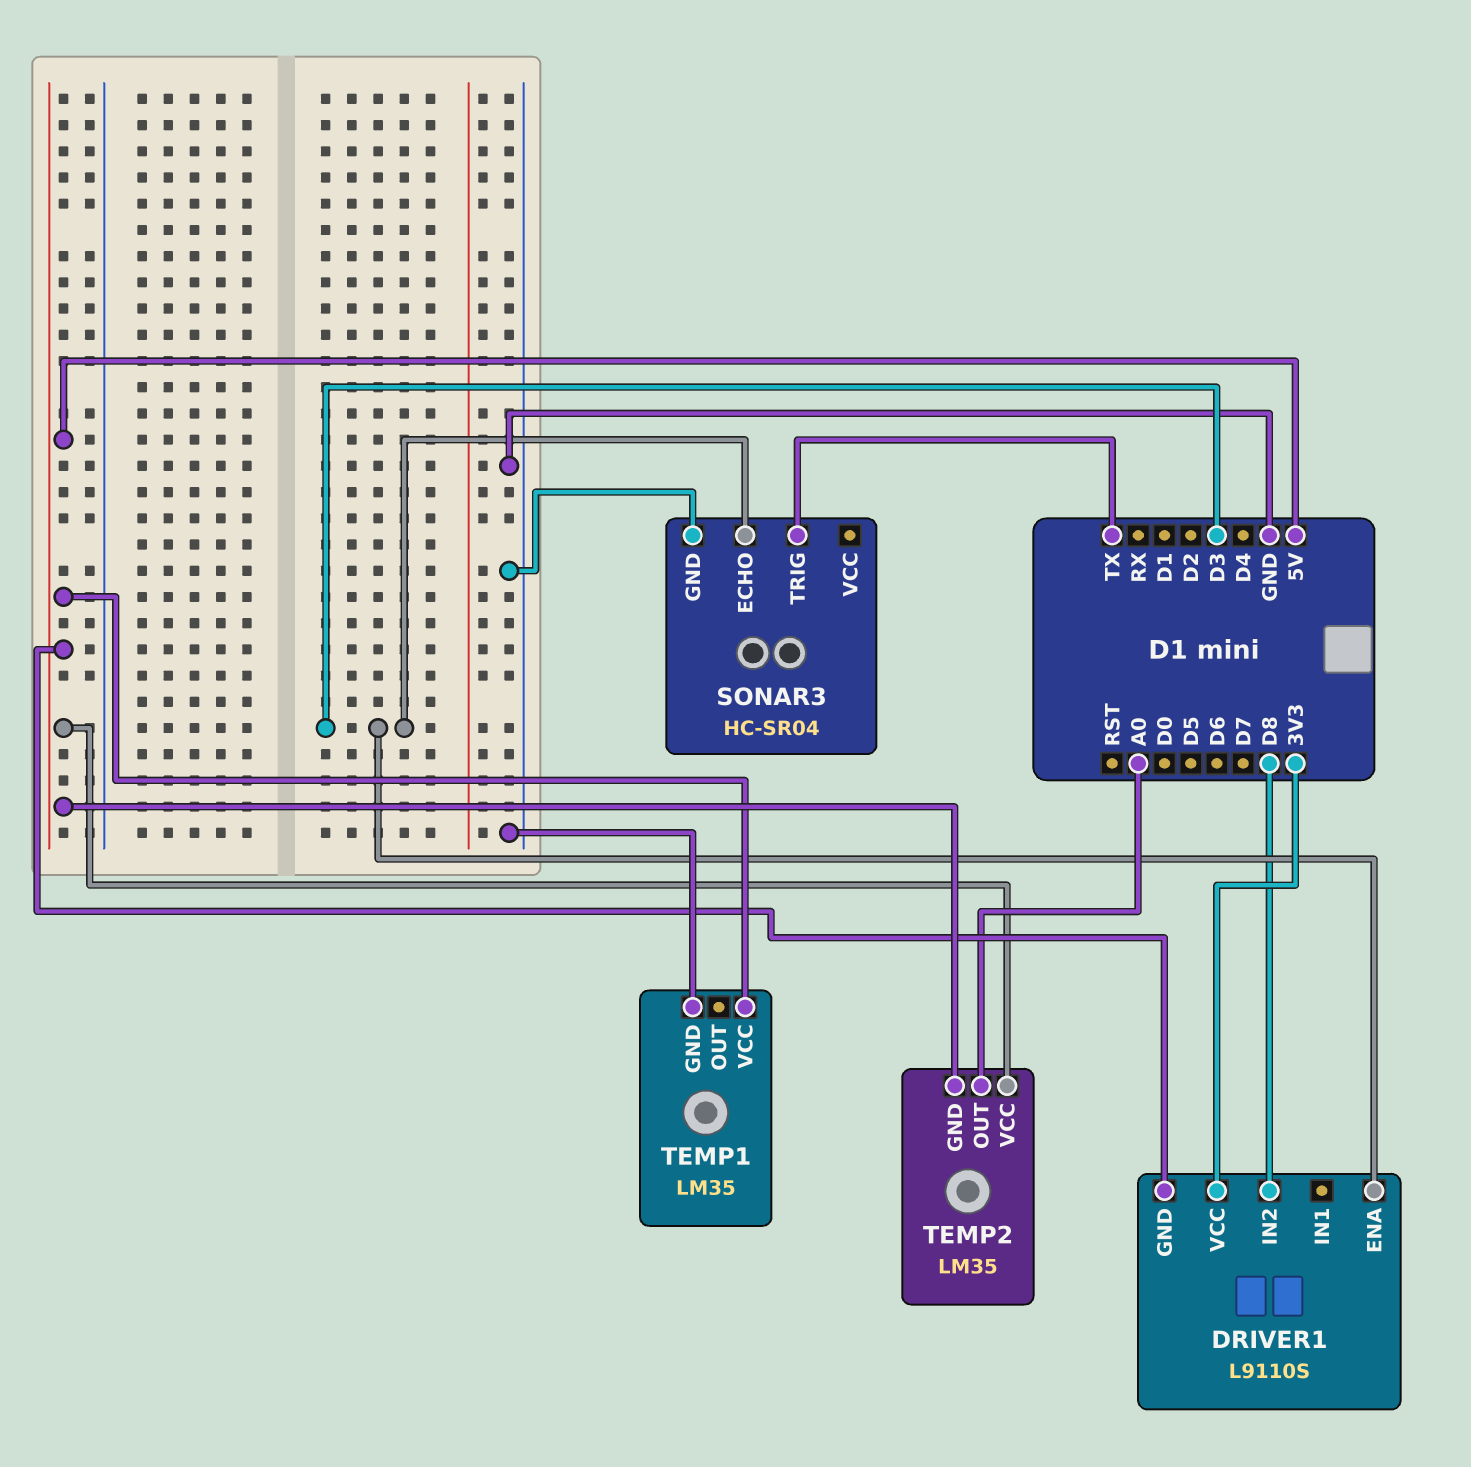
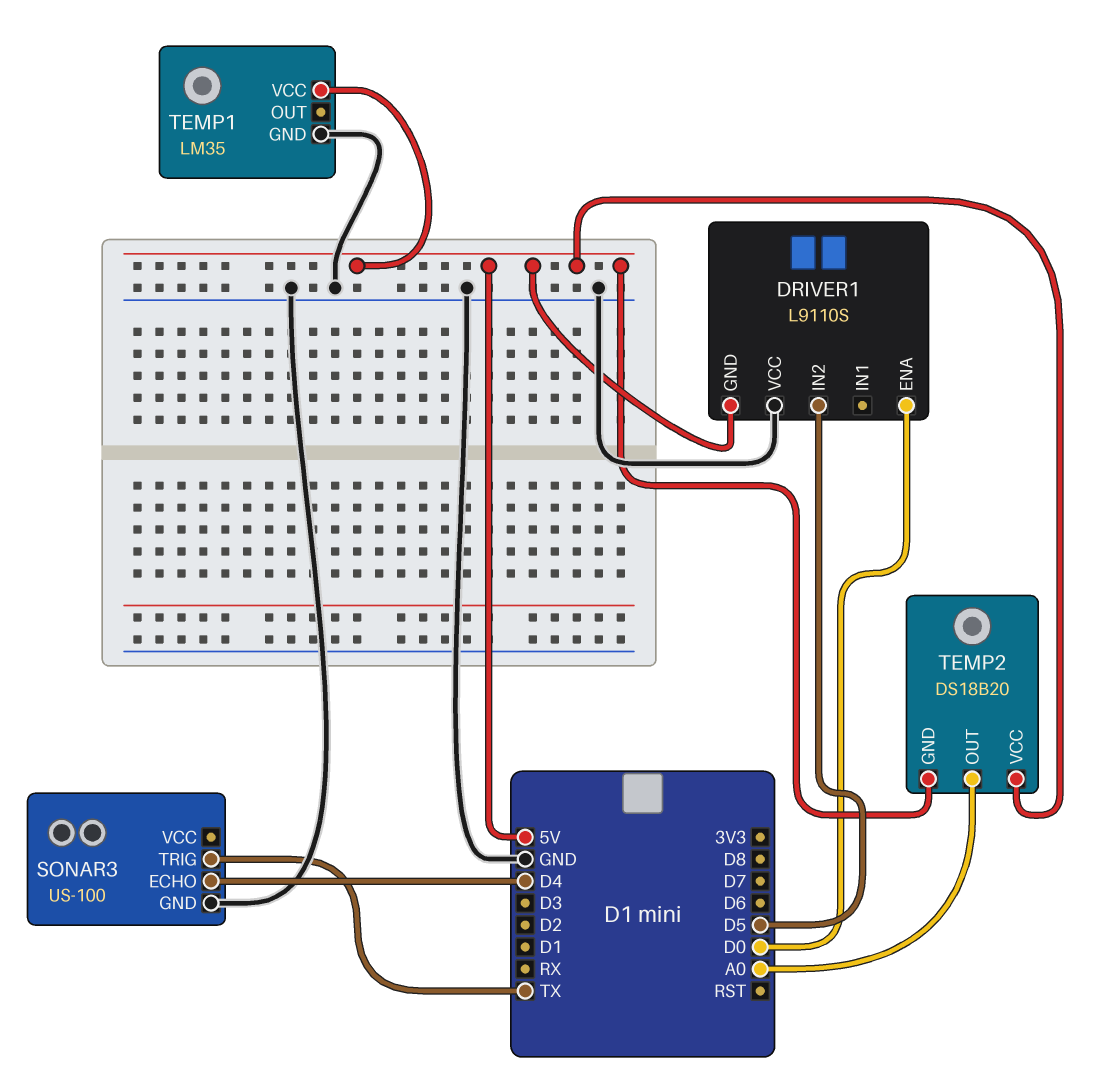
DRIVER1 pin ENA: D3 -> D0
DRIVER1 pin IN2: D8 -> D5
DRIVER1 pin VCC: 3V3 -> GND
SONAR3: HC-SR04 -> US-100
SONAR3 pin ECHO: D3 -> D4
TEMP2: LM35 -> DS18B20

